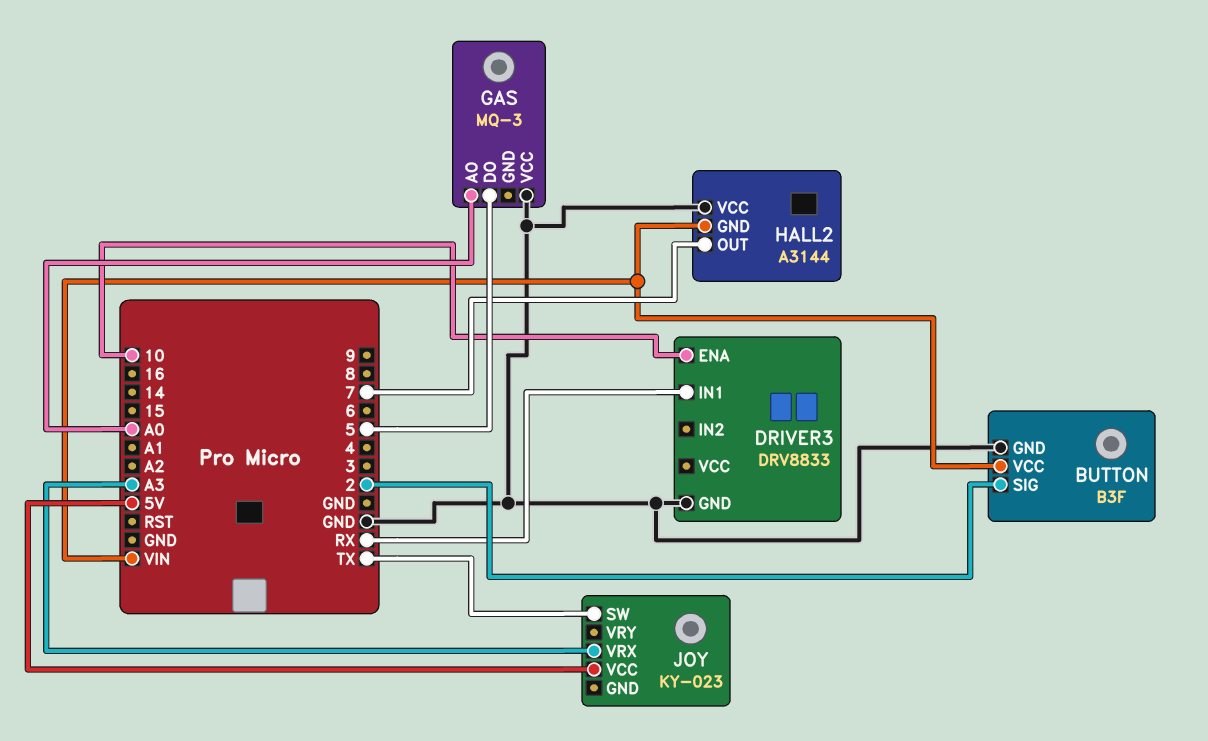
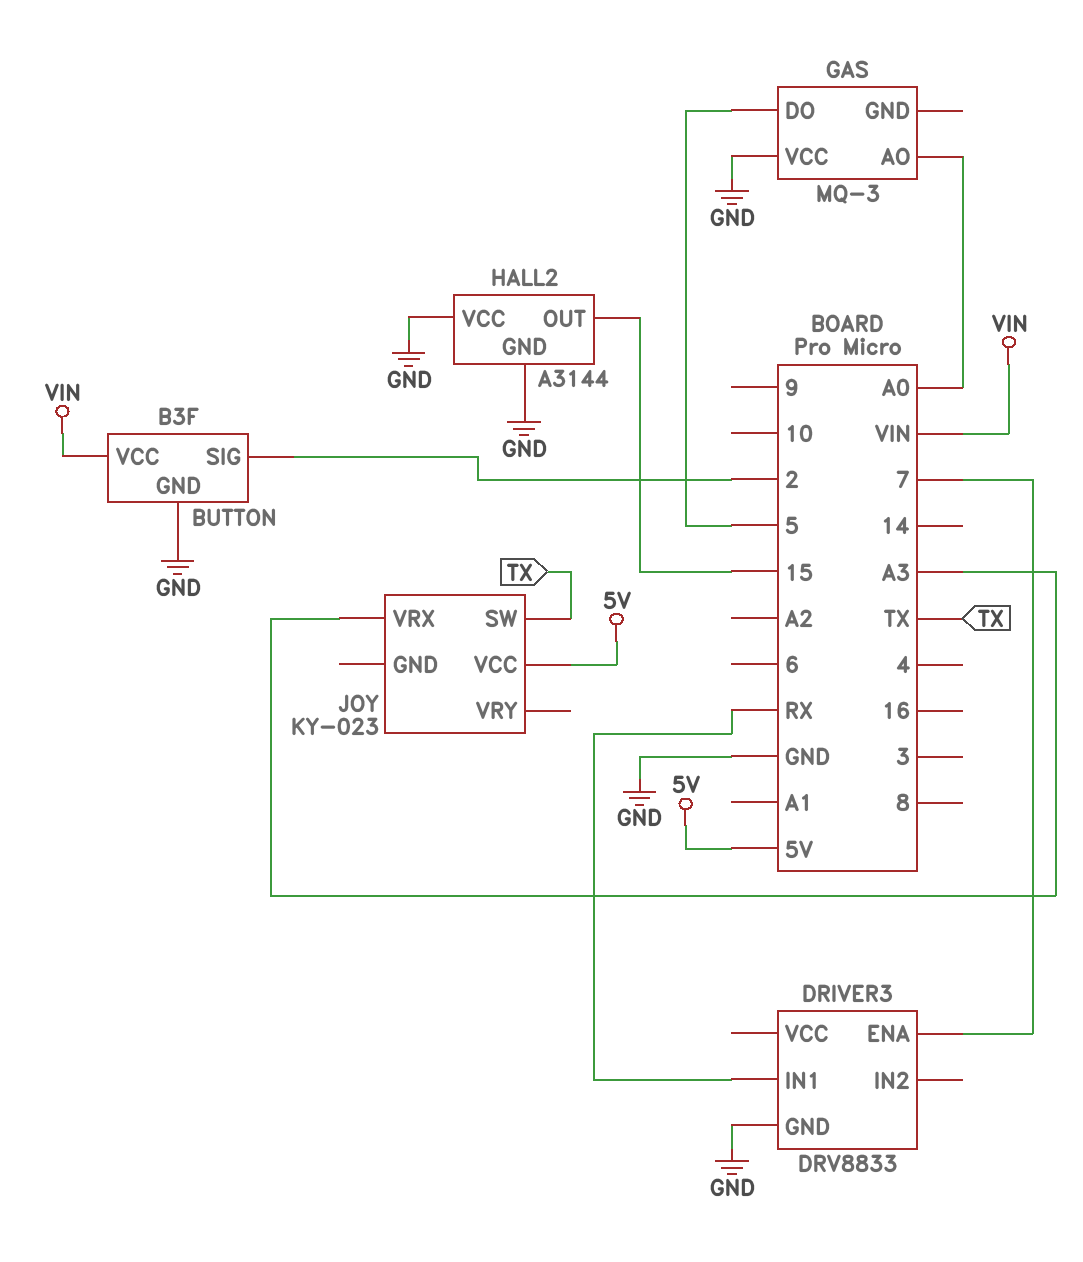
DRIVER3 pin ENA: 10 -> 7
HALL2 pin GND: VIN -> GND
HALL2 pin OUT: 7 -> 15

